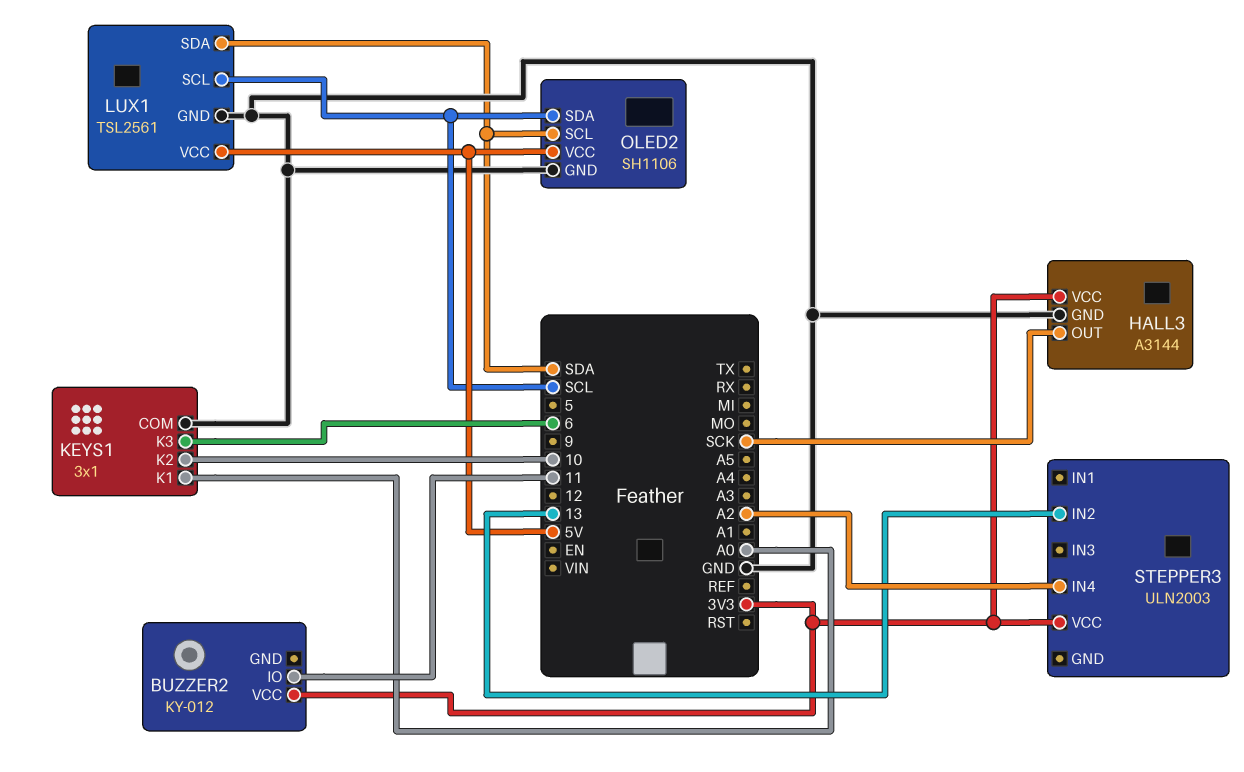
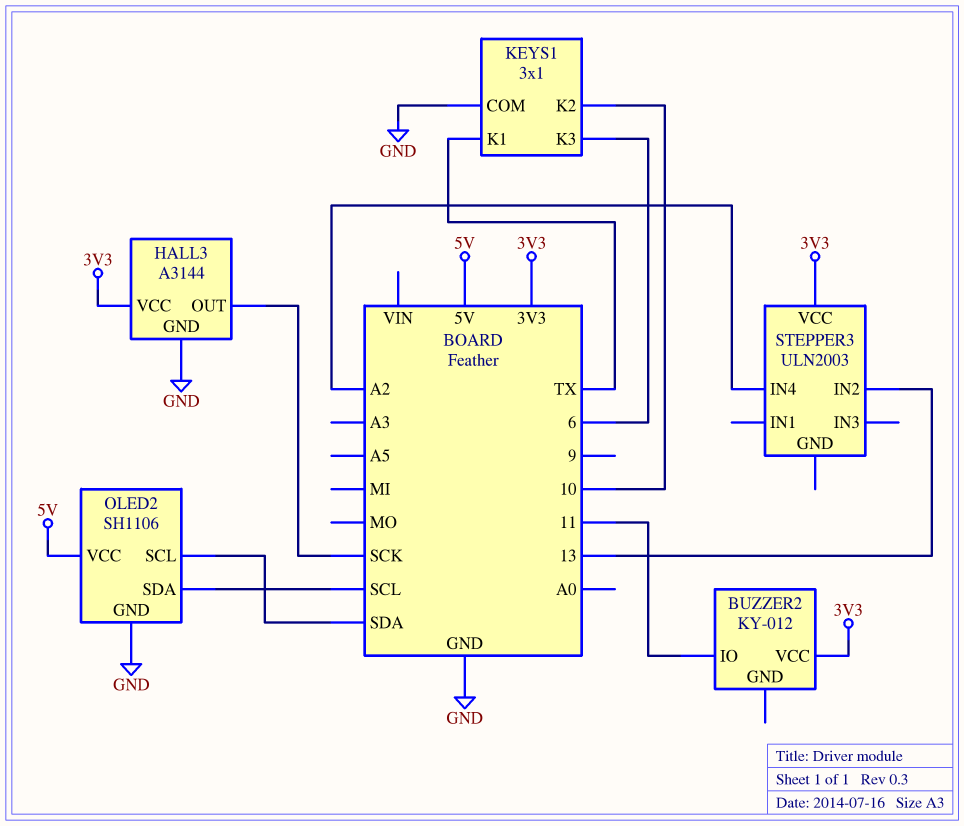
KEYS1 pin K1: A0 -> TX
LUX1: TSL2561 -> none
LUX1 pin GND: GND -> none
LUX1 pin SCL: SCL -> none
LUX1 pin SDA: SDA -> none
LUX1 pin VCC: 5V -> none

